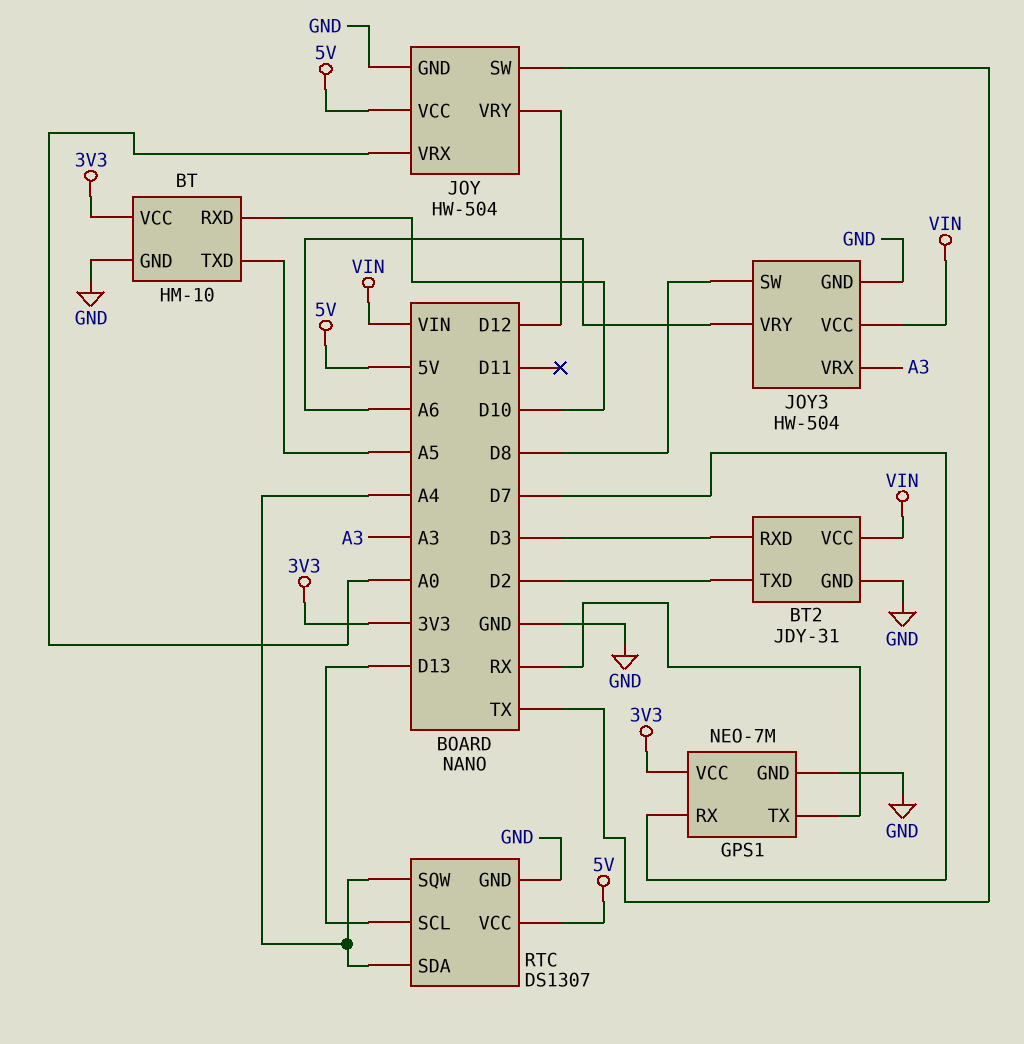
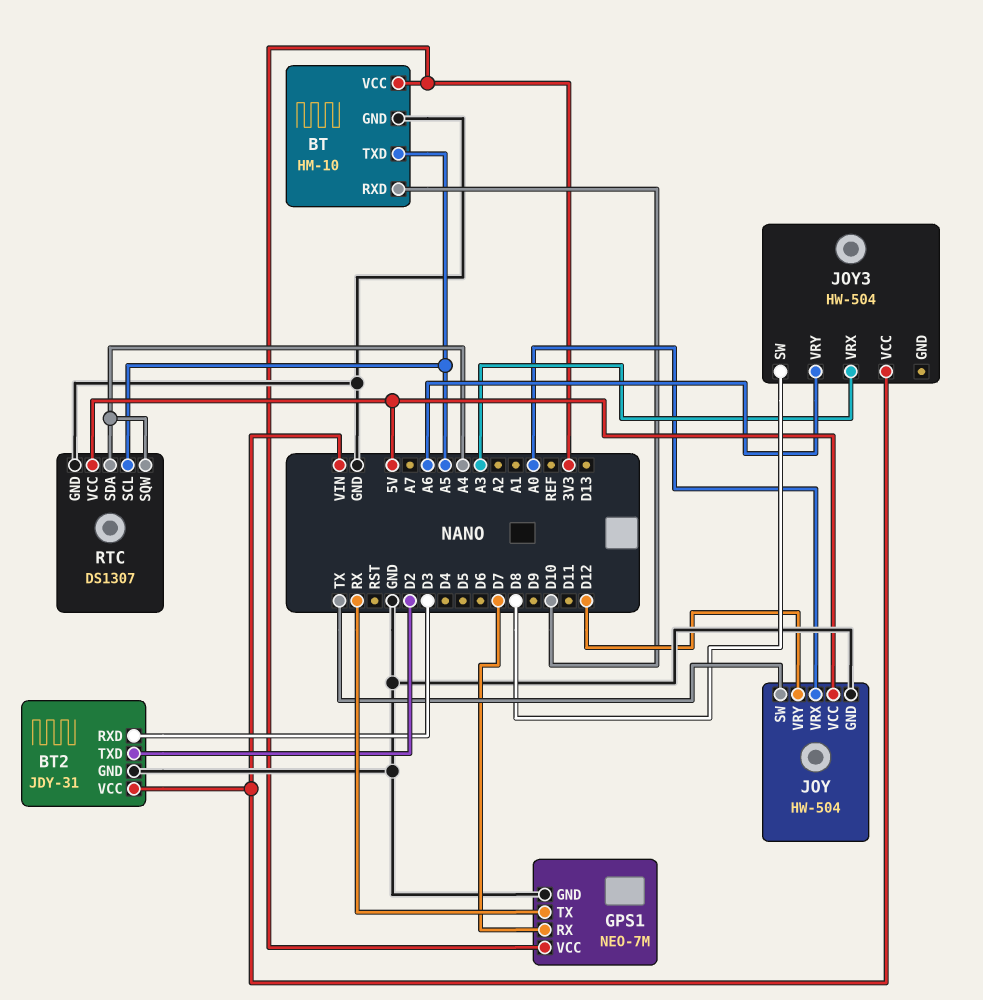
JOY3 pin GND: GND -> none
RTC pin SCL: D13 -> A5

